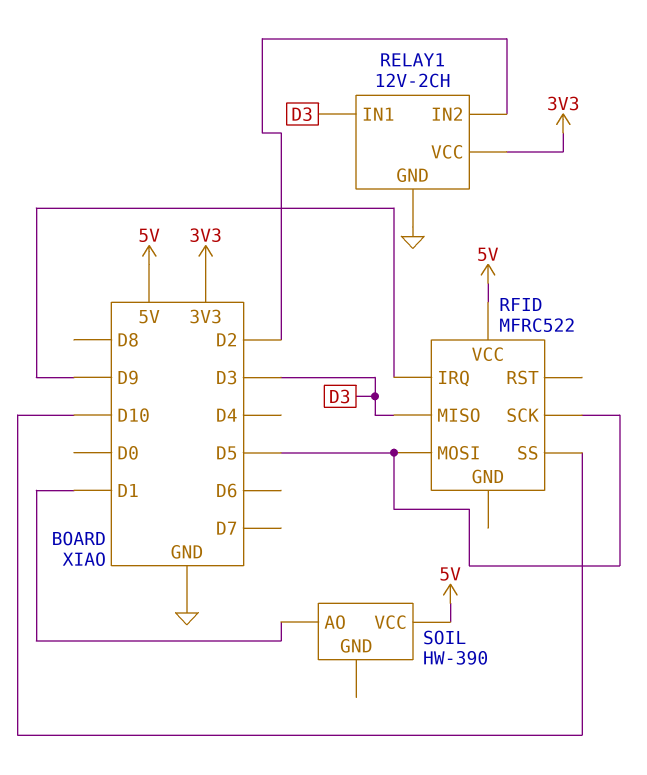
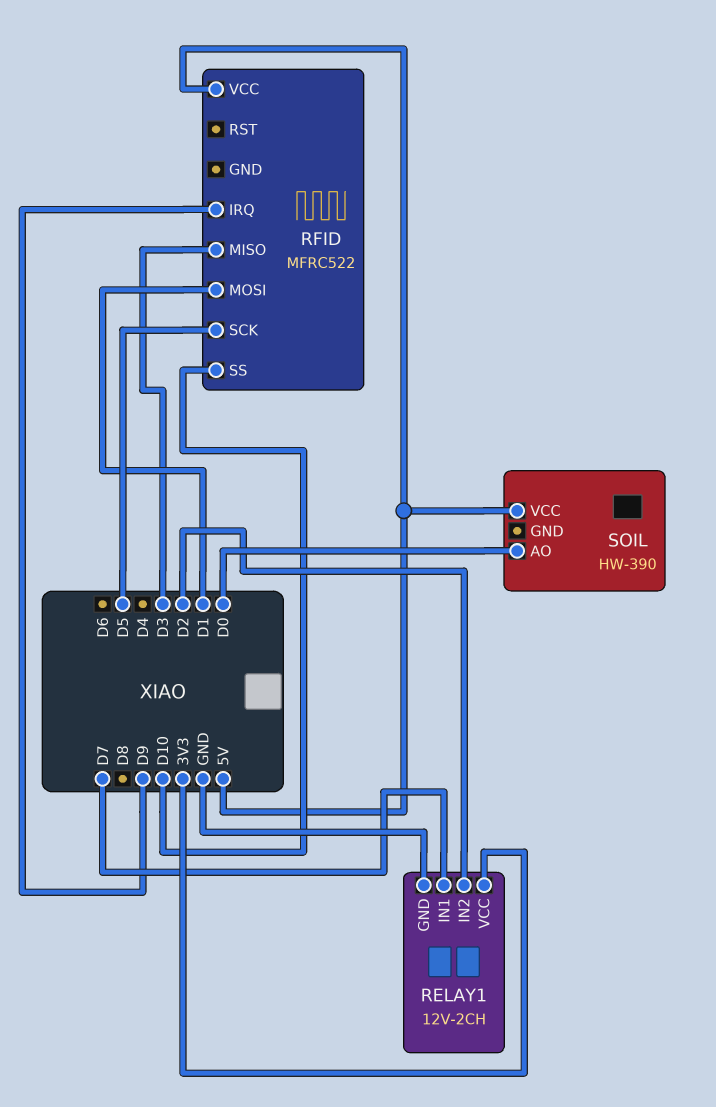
RELAY1 pin IN1: D3 -> D7
RFID pin MOSI: D5 -> D1
SOIL pin AO: D1 -> D0

